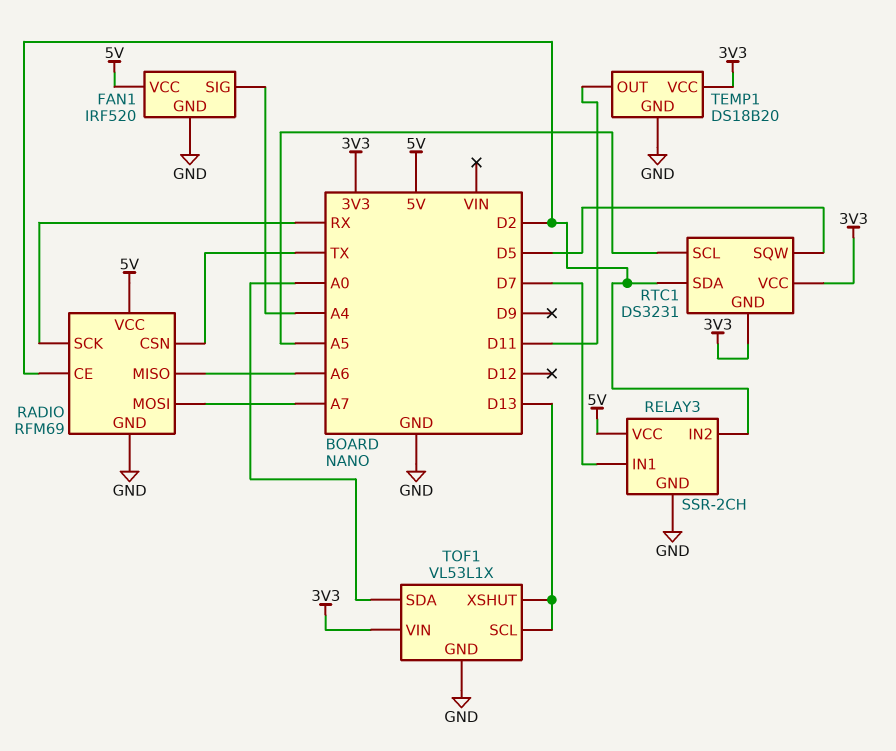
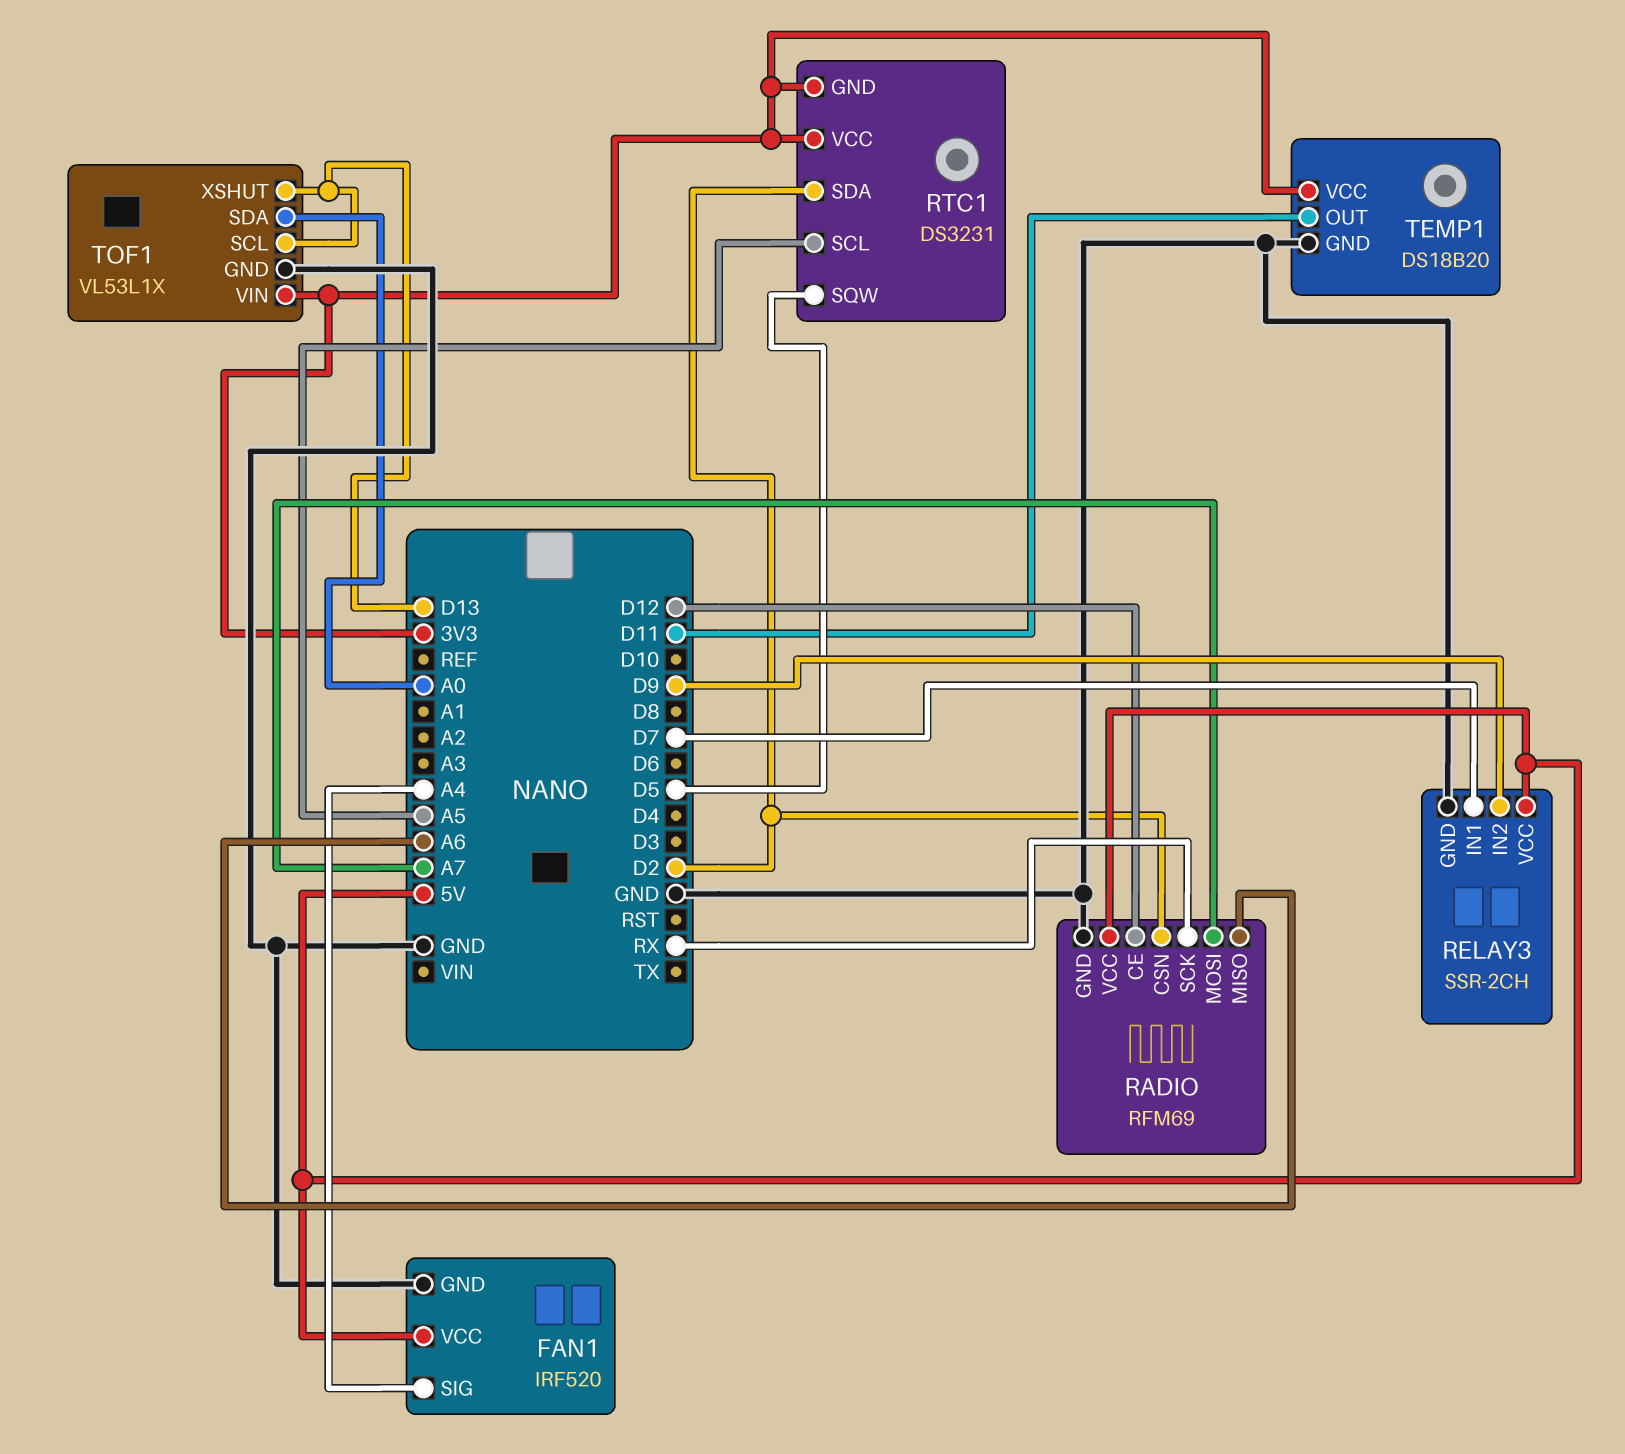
RADIO pin CE: D2 -> D12
RADIO pin CSN: TX -> D2
RELAY3 pin IN2: D2 -> D9

